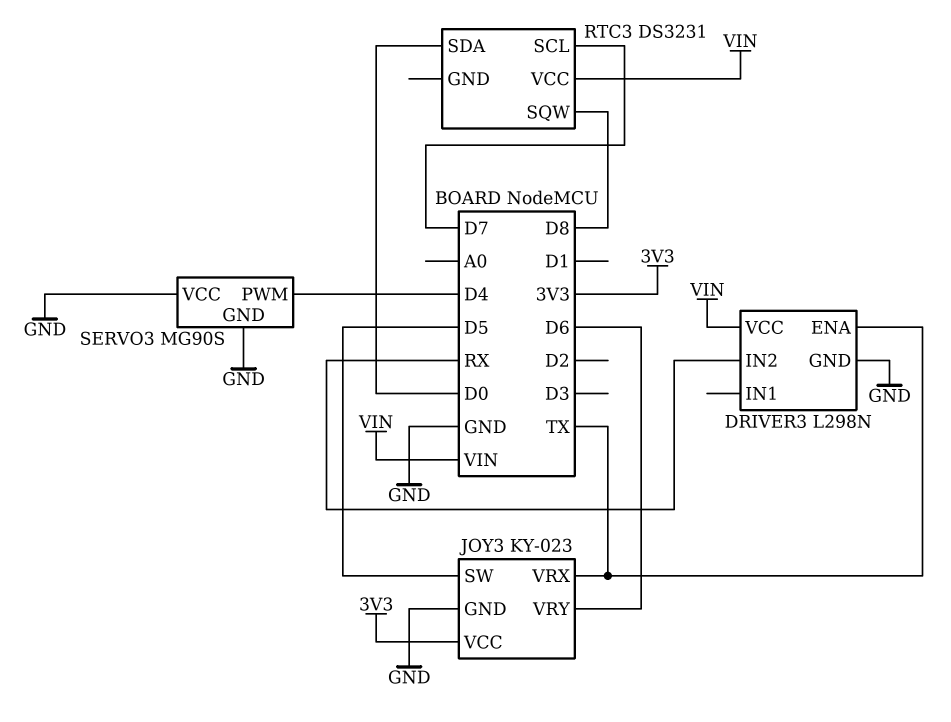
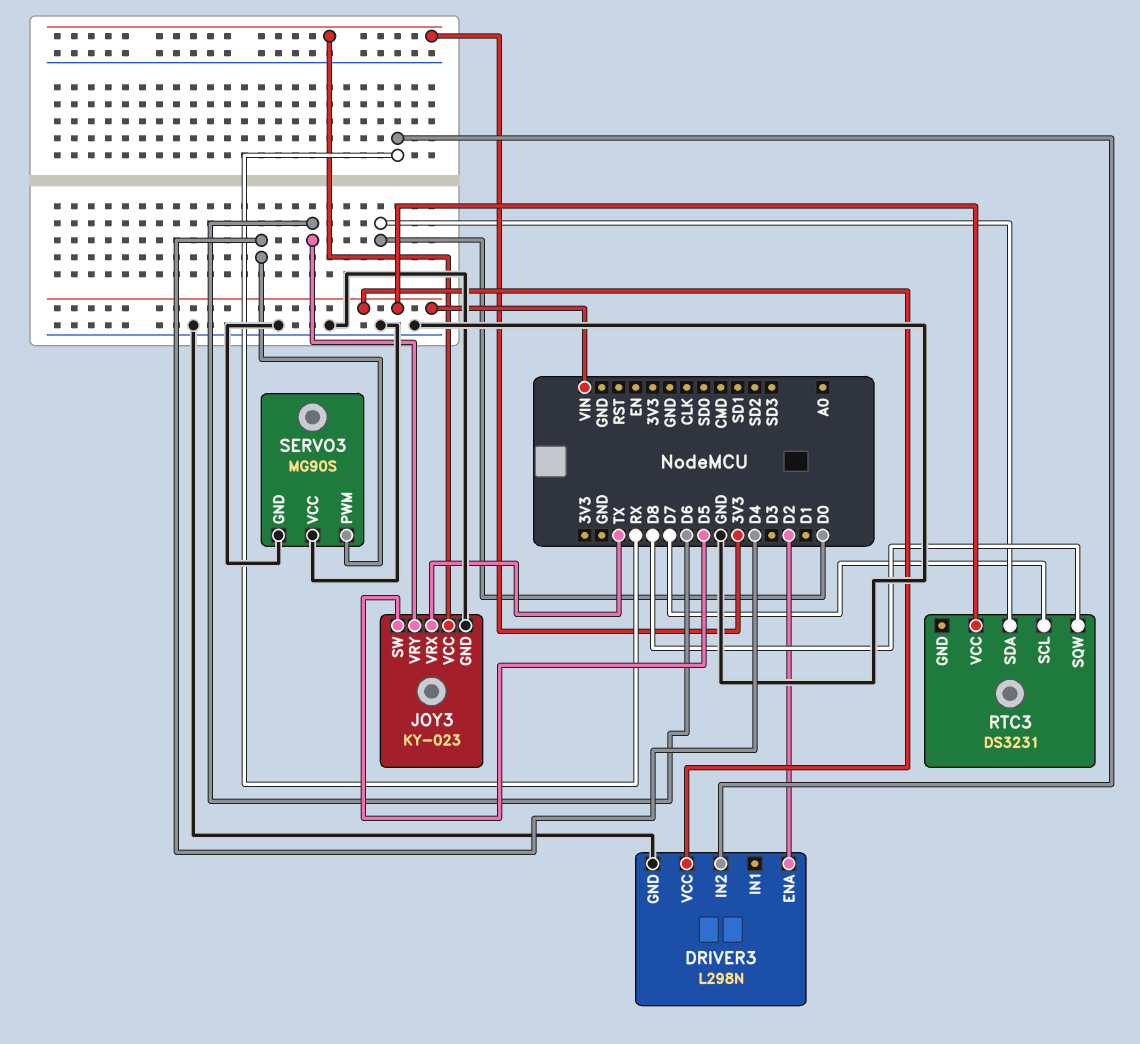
DRIVER3 pin ENA: TX -> D2

